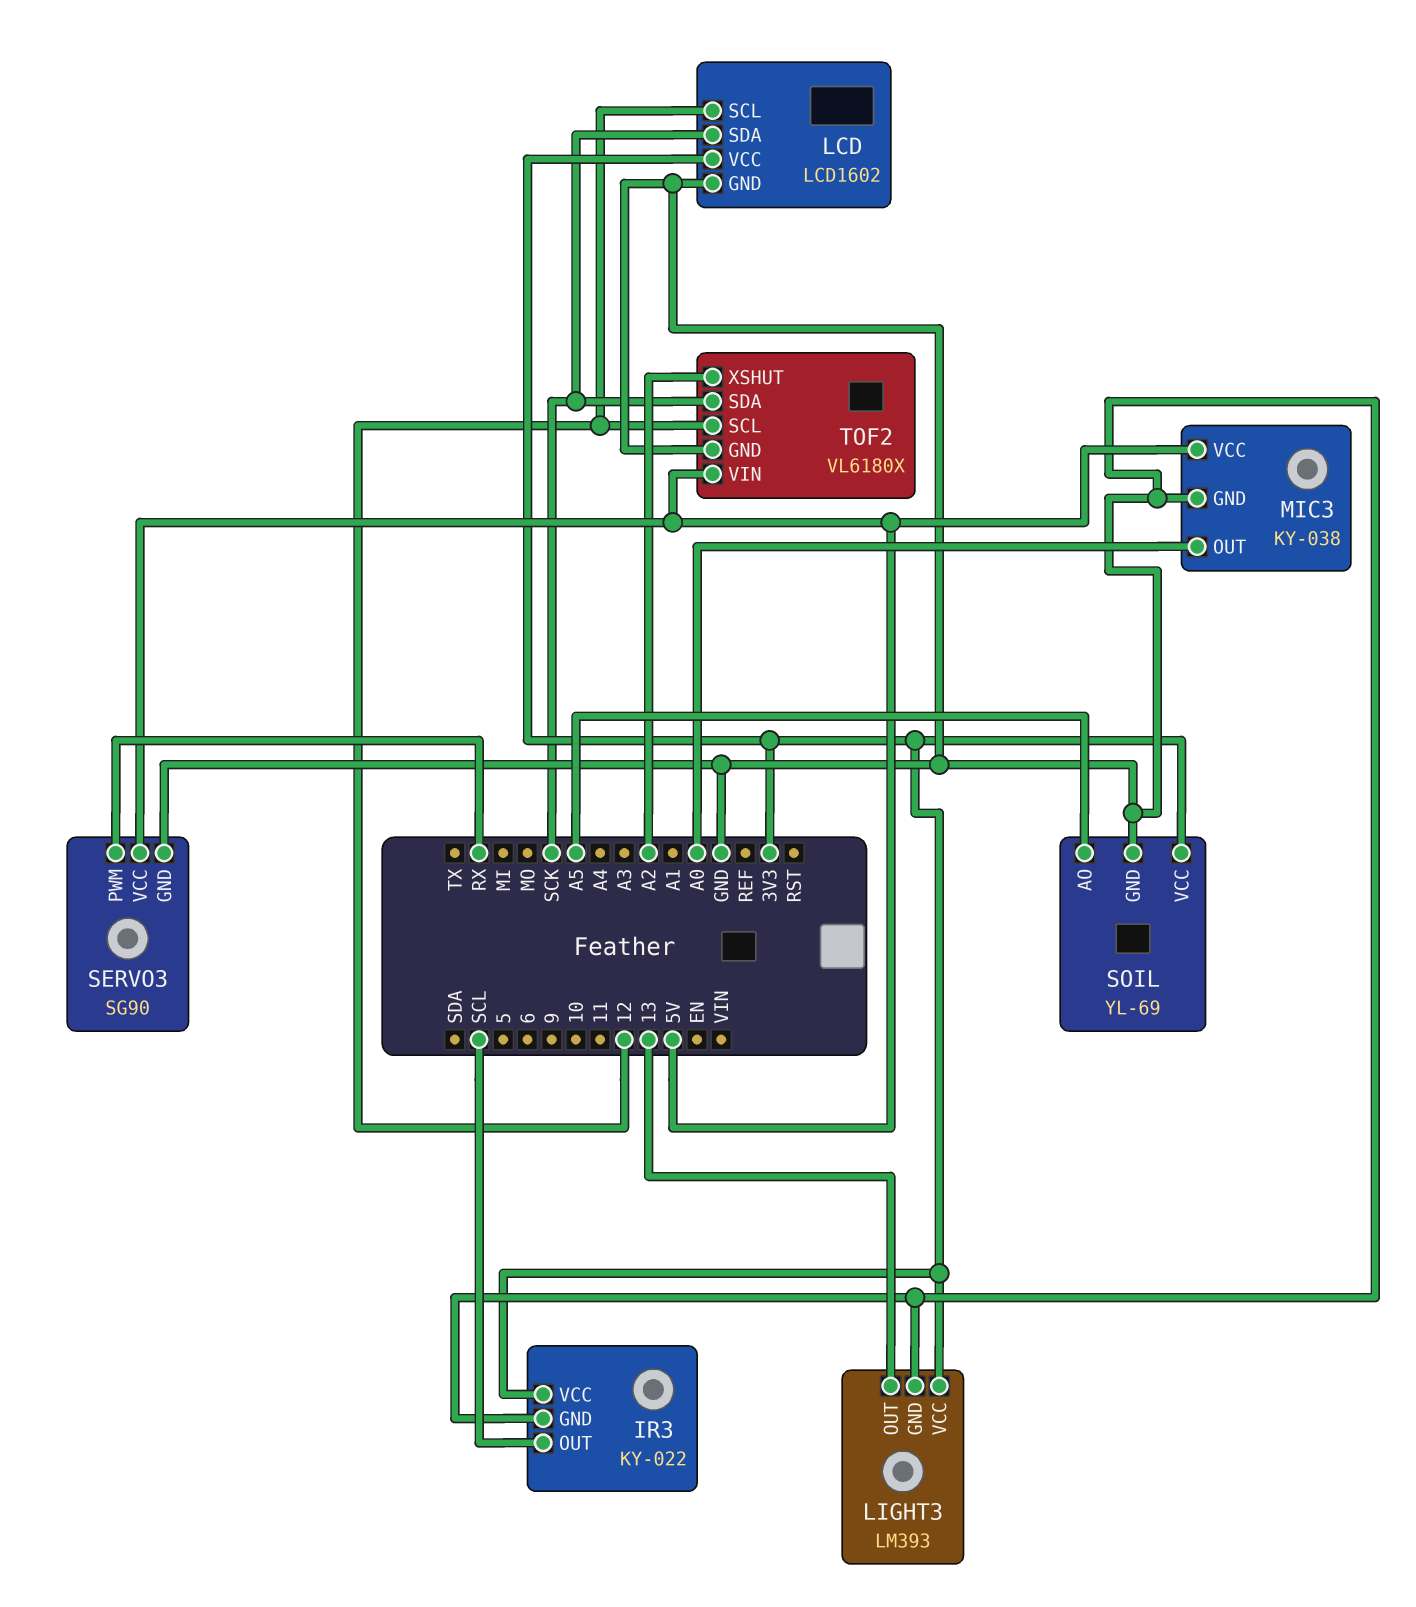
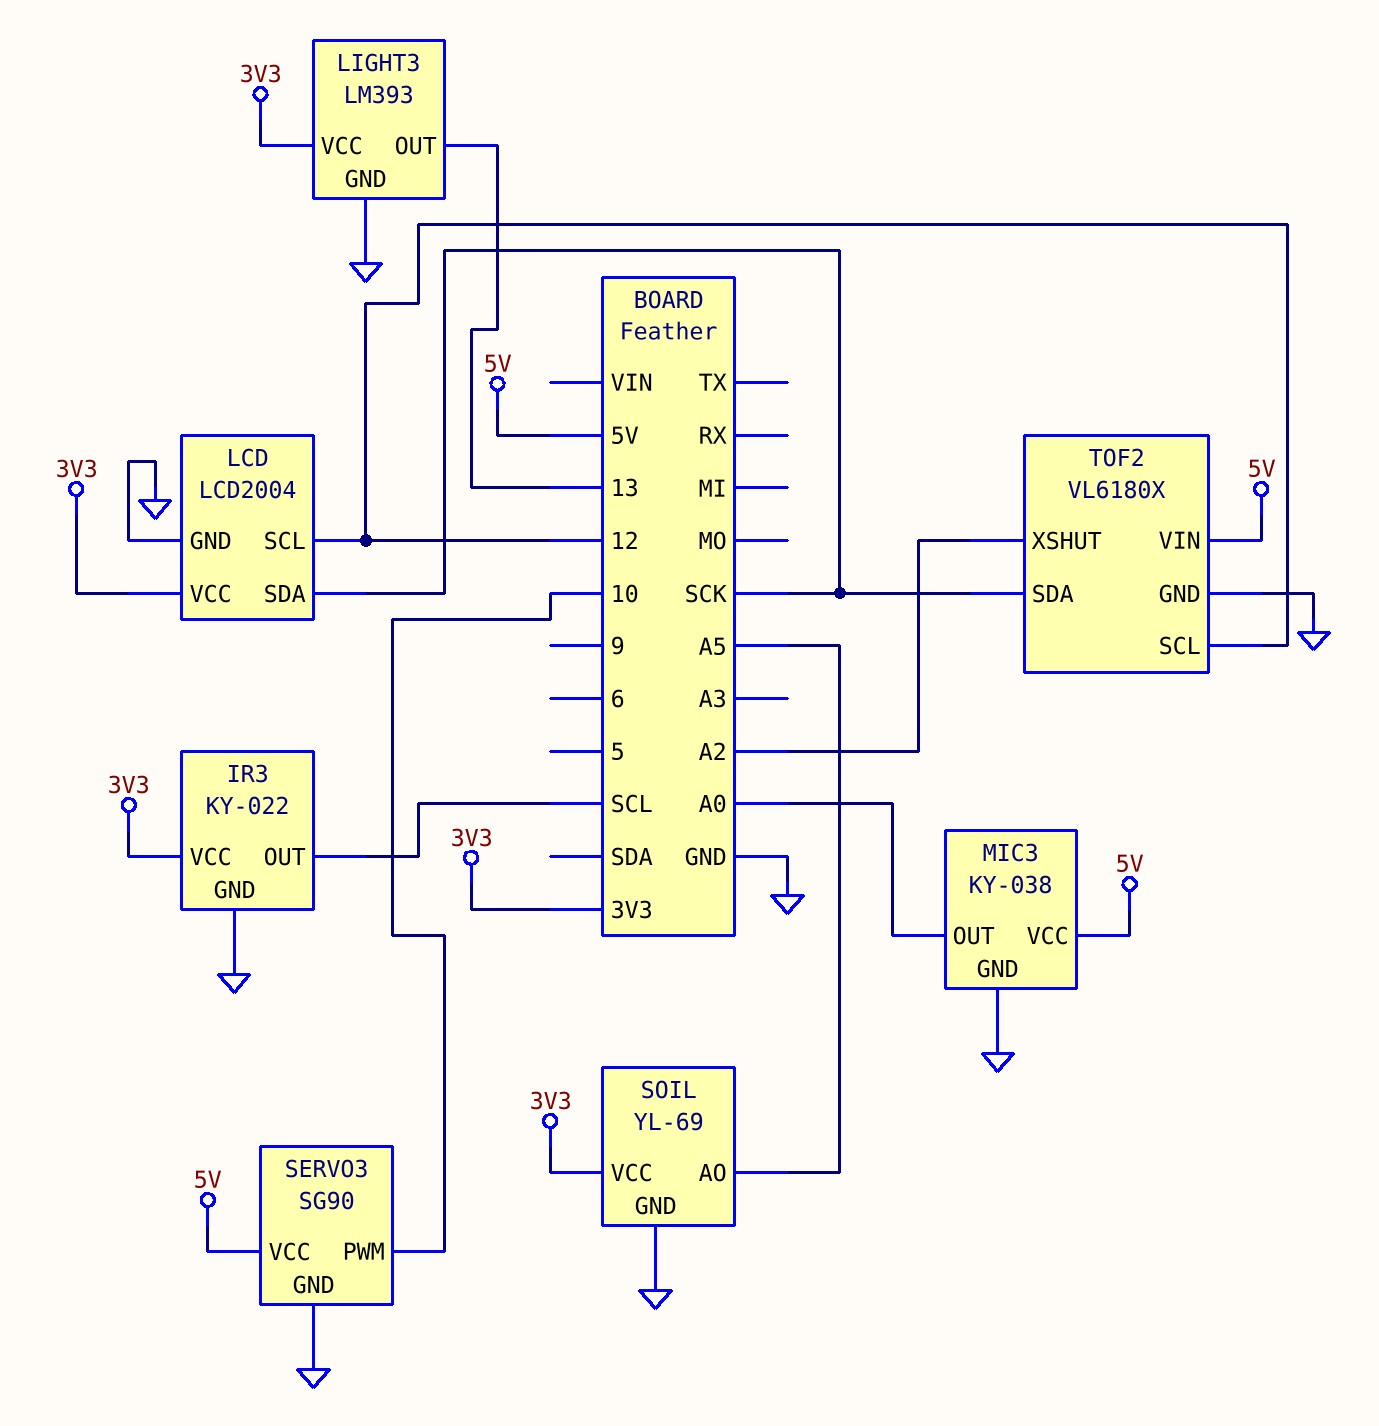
LCD: LCD1602 -> LCD2004
SERVO3 pin PWM: RX -> 10

